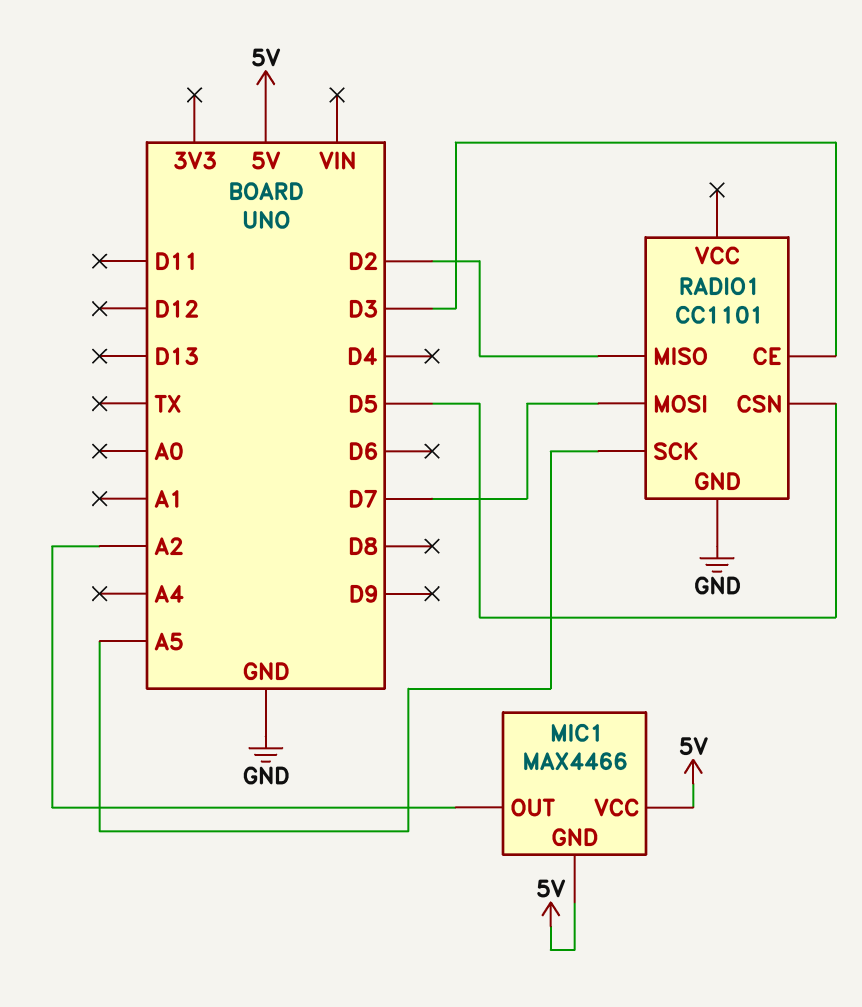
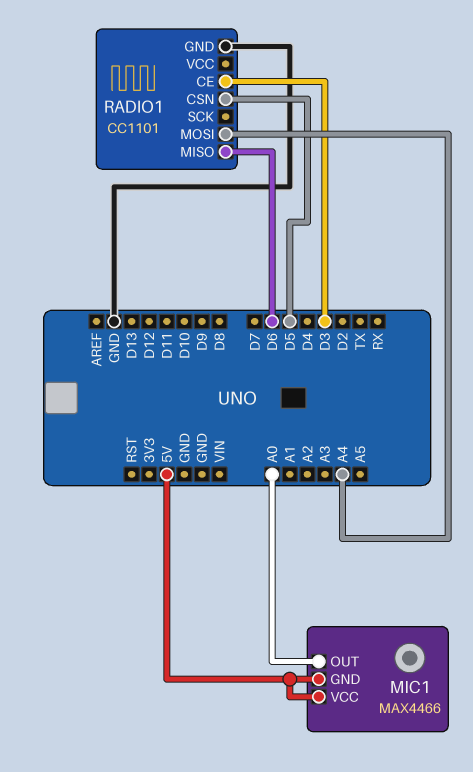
MIC1 pin OUT: A2 -> A0
RADIO1 pin MISO: D2 -> D6
RADIO1 pin MOSI: D7 -> A4
RADIO1 pin SCK: A5 -> none

